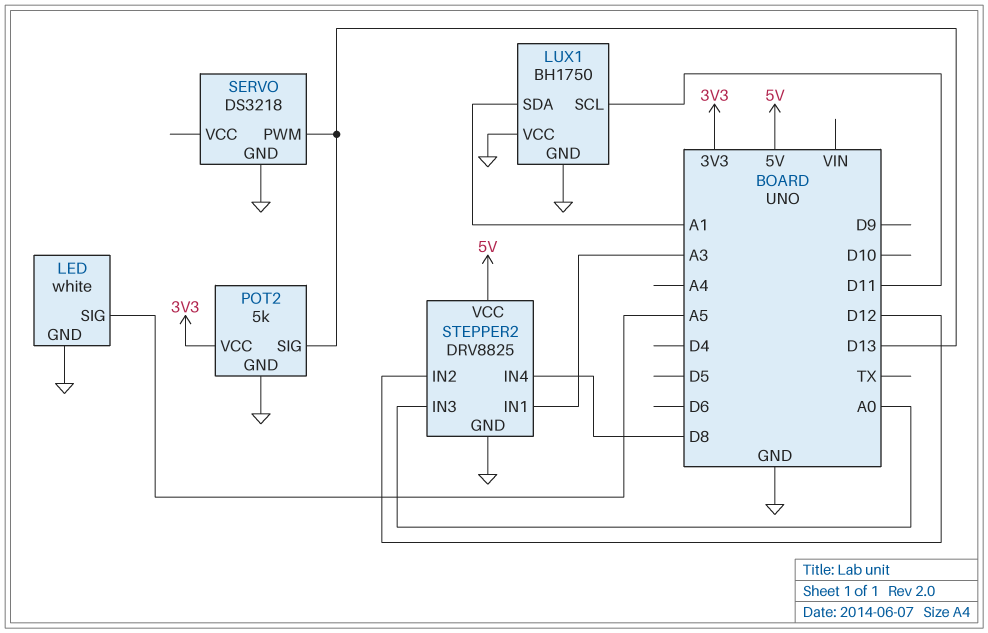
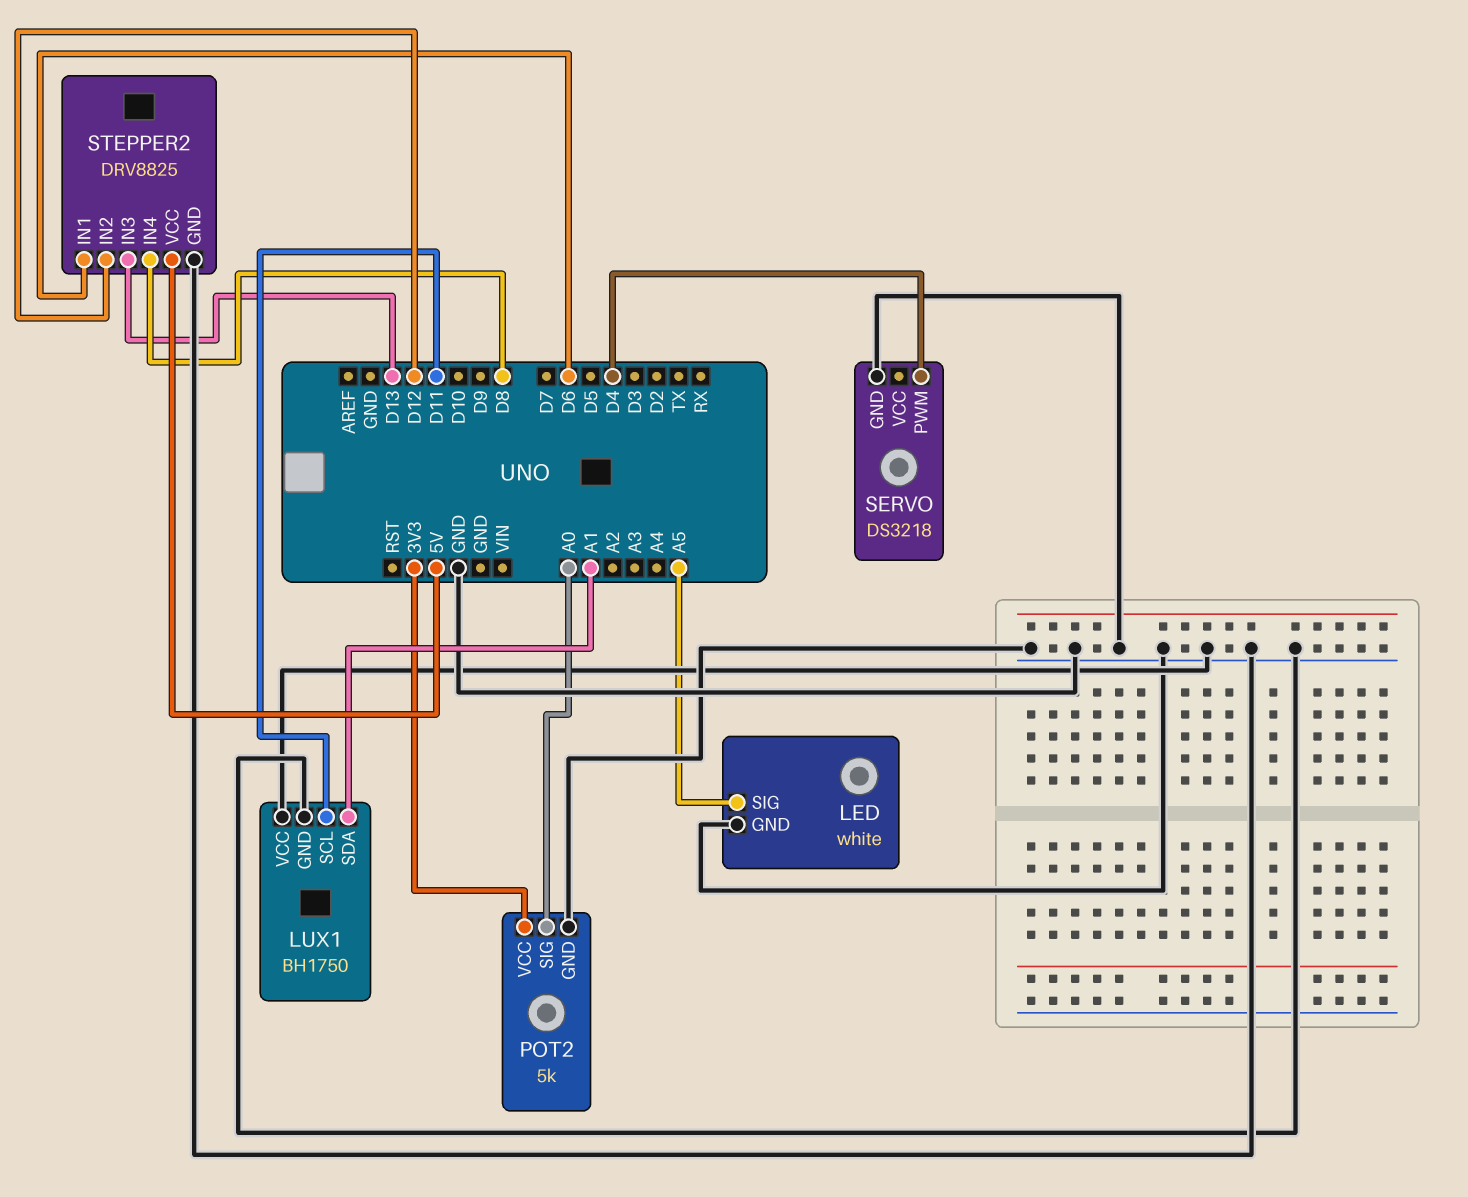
POT2 pin SIG: D13 -> A0
SERVO pin PWM: D13 -> D4
STEPPER2 pin IN1: A3 -> D6
STEPPER2 pin IN3: A0 -> D13

